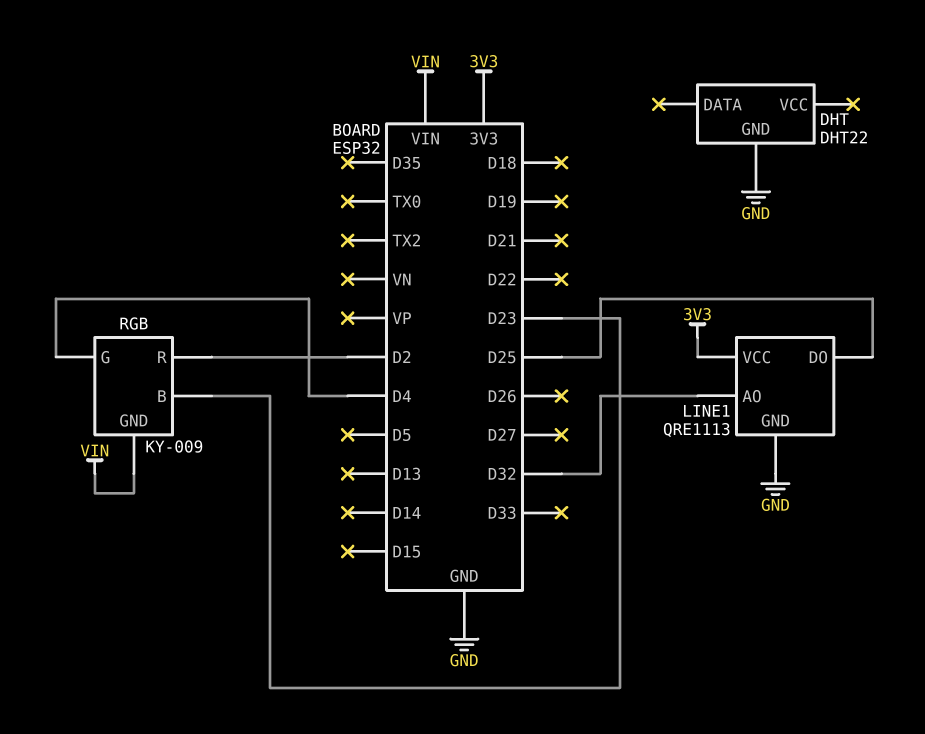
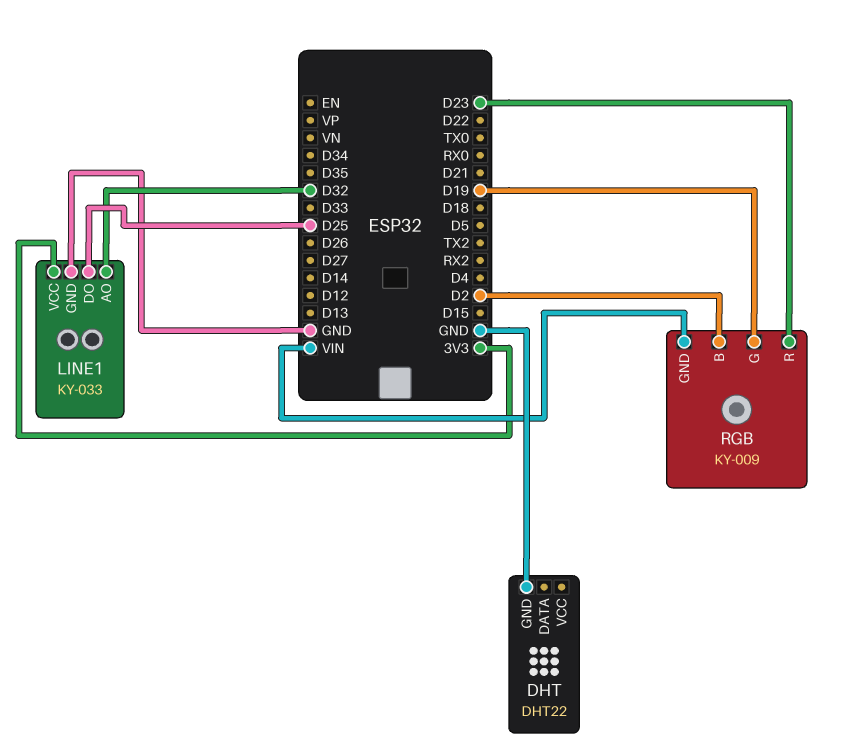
LINE1: QRE1113 -> KY-033
RGB pin B: D23 -> D2
RGB pin G: D4 -> D19
RGB pin R: D2 -> D23

